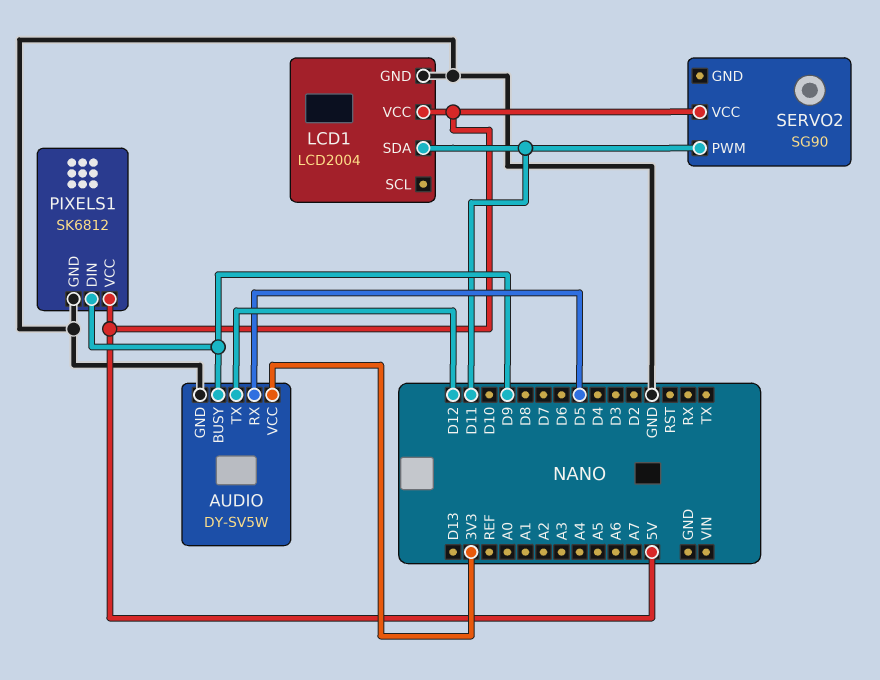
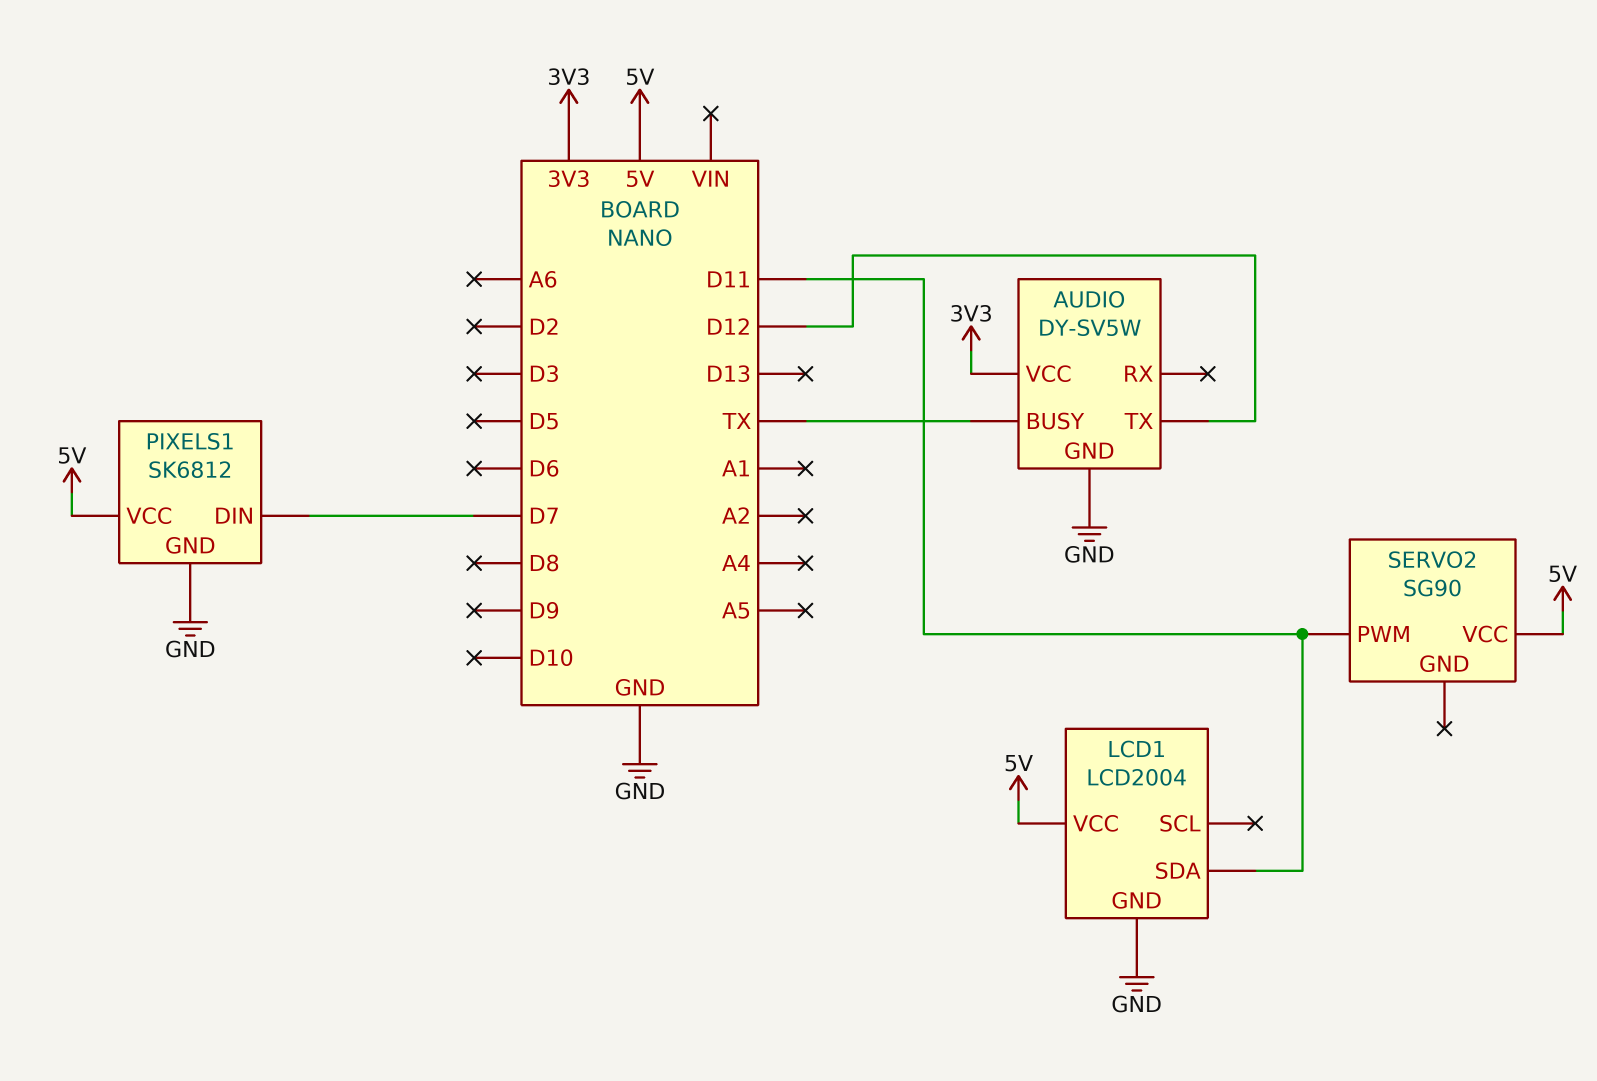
AUDIO pin BUSY: D9 -> TX
AUDIO pin RX: D5 -> none
PIXELS1 pin DIN: D9 -> D7

